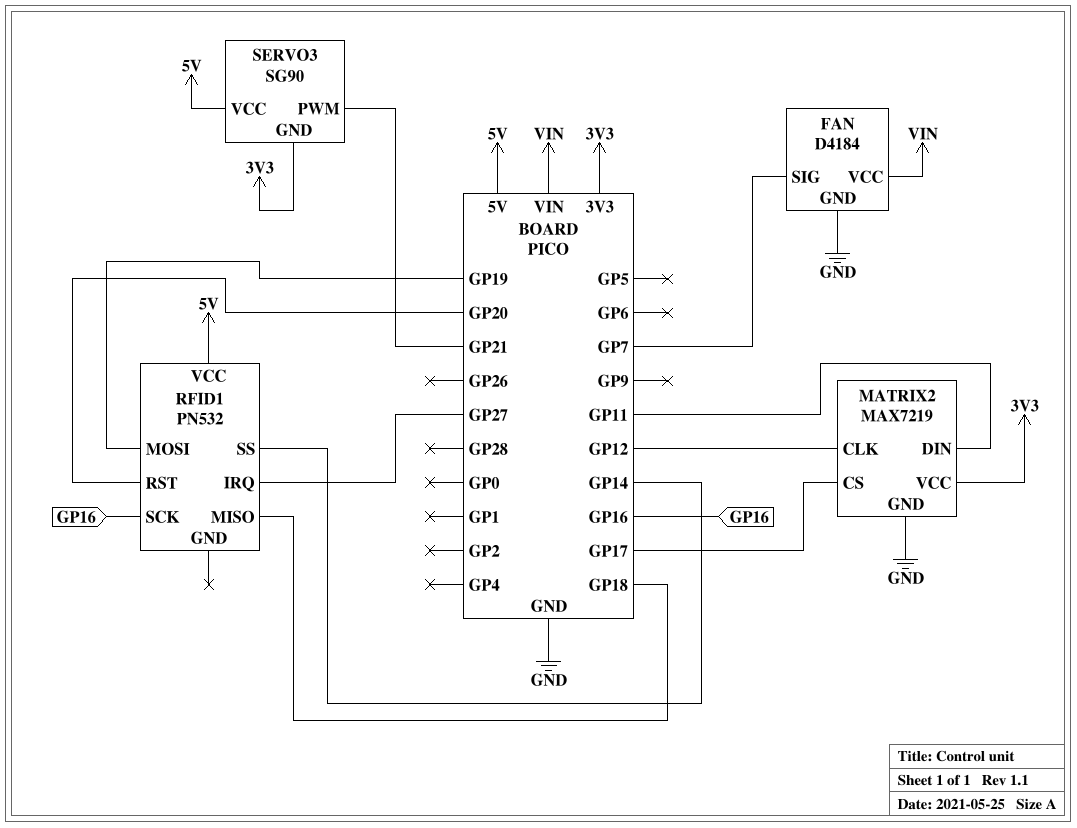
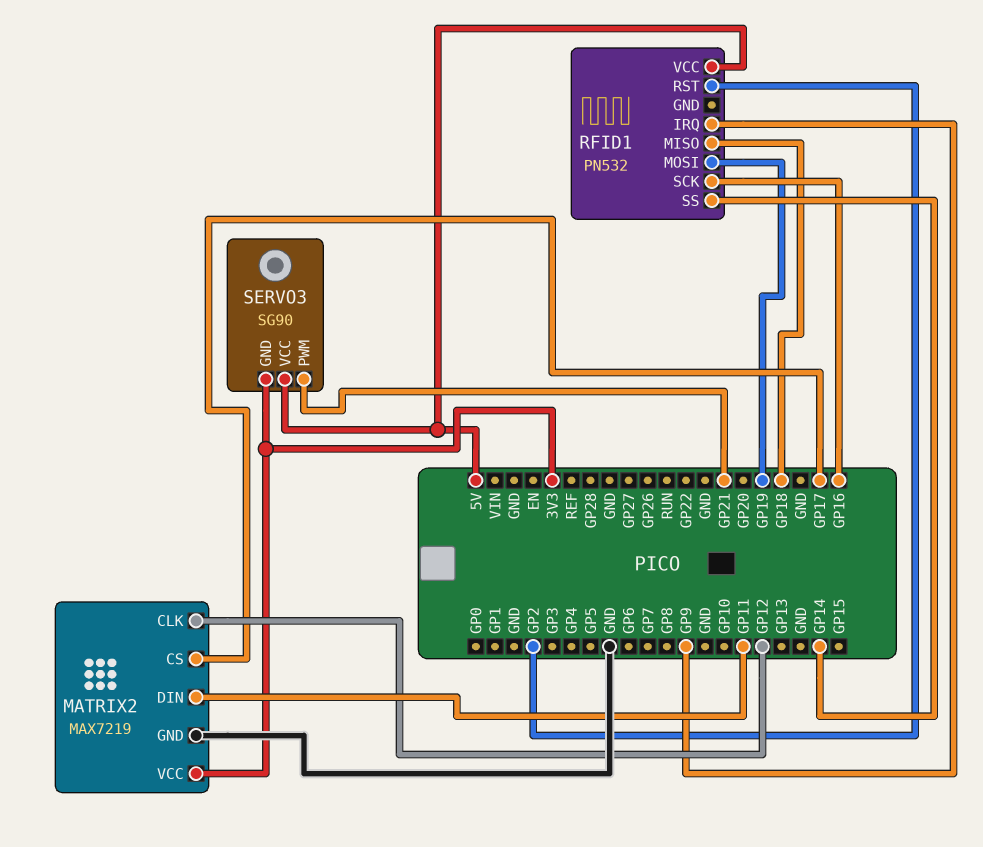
FAN: D4184 -> none
FAN pin GND: GND -> none
FAN pin SIG: GP7 -> none
FAN pin VCC: VIN -> none
RFID1 pin IRQ: GP27 -> GP9
RFID1 pin RST: GP20 -> GP2

